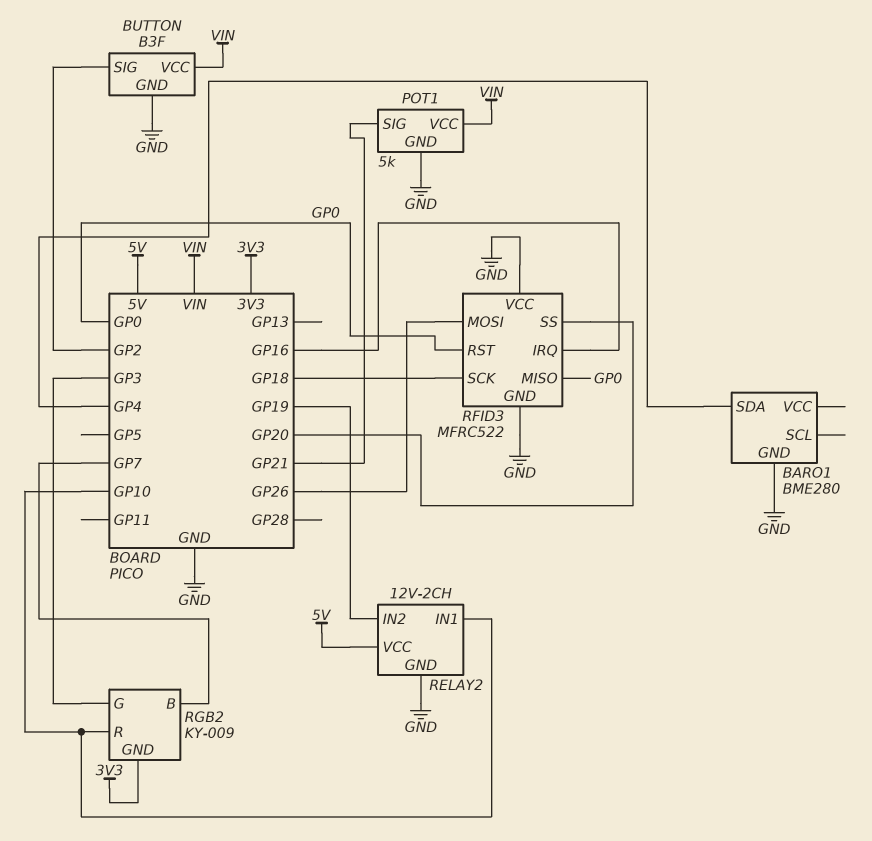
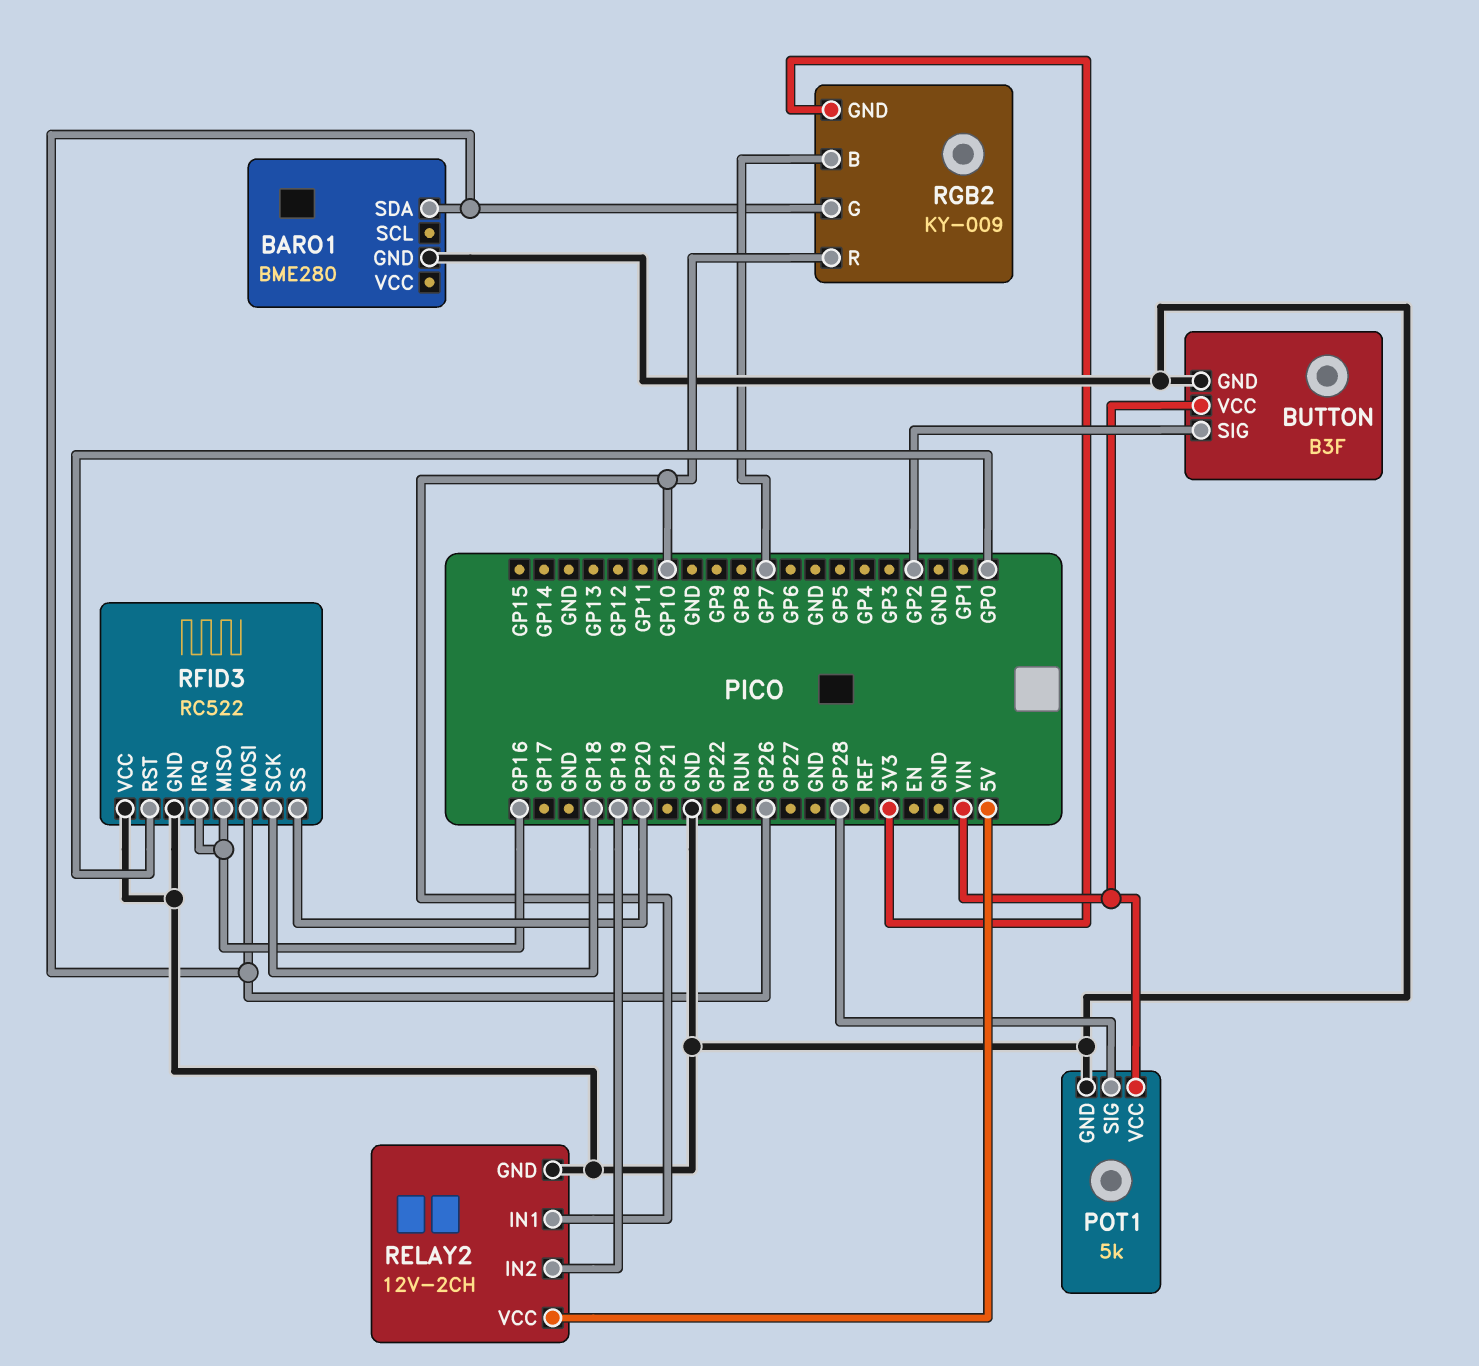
BARO1 pin SDA: GP4 -> GP26
POT1 pin SIG: GP21 -> GP28
RFID3: MFRC522 -> RC522
RFID3 pin MISO: GP0 -> GP16
RGB2 pin G: GP3 -> GP26

